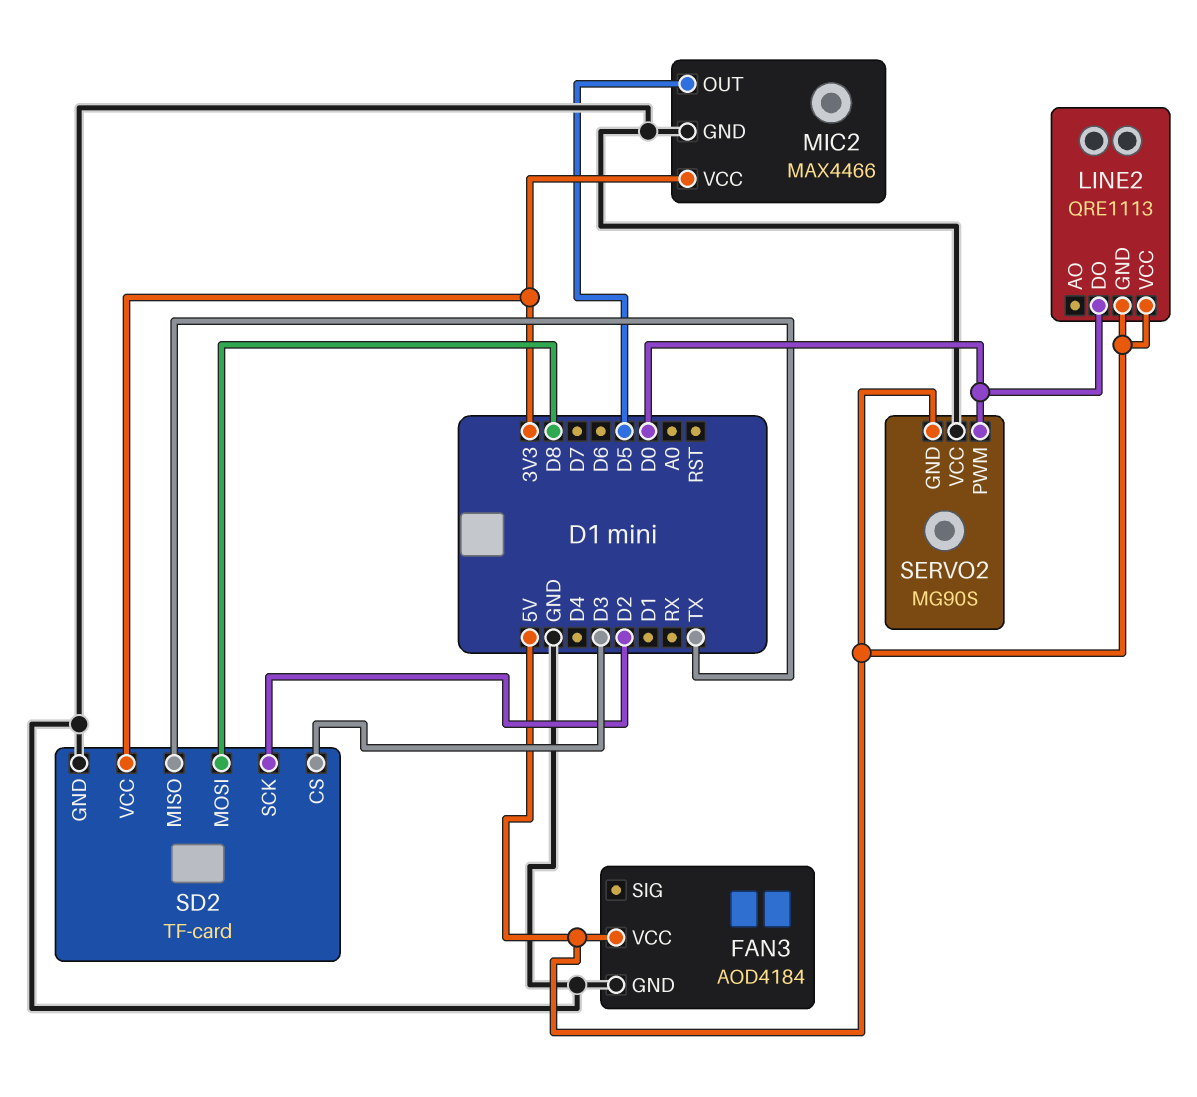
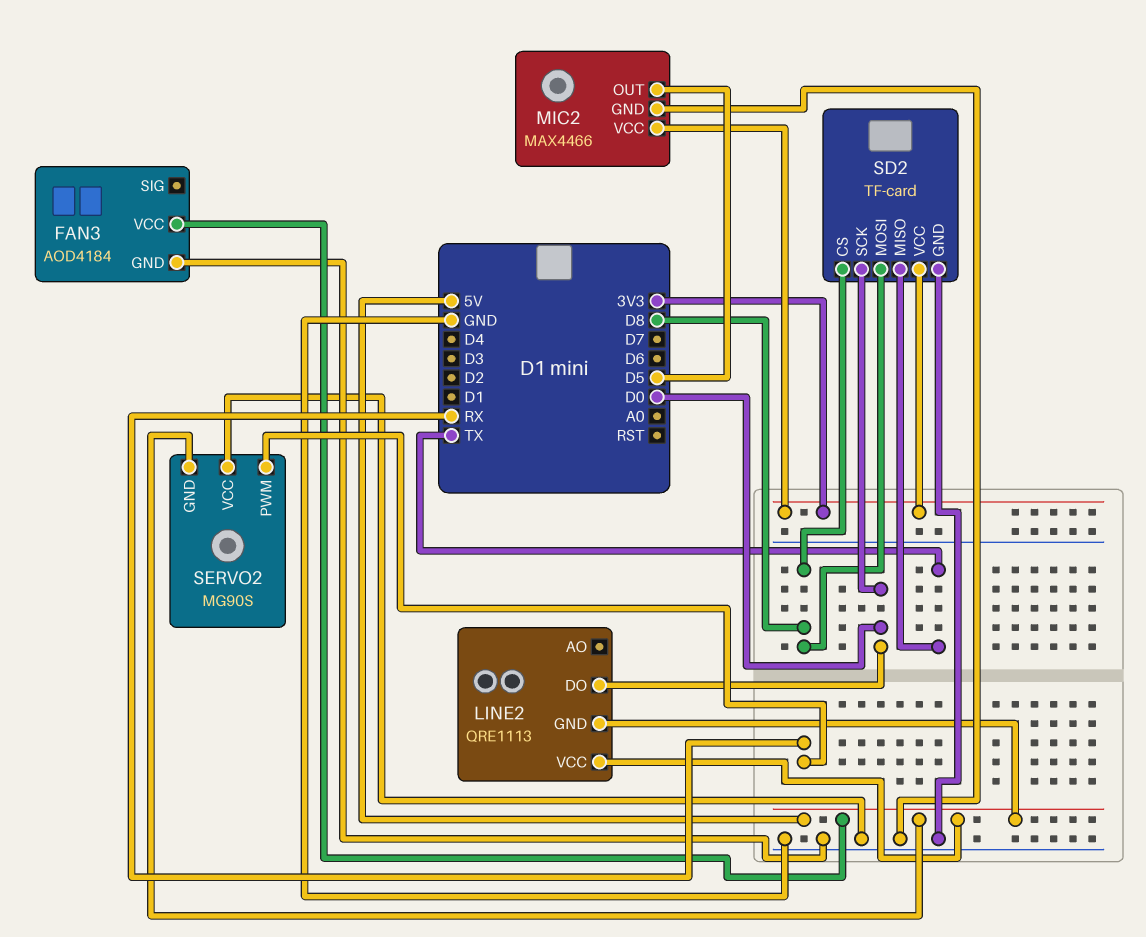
SD2 pin CS: D3 -> D8
SD2 pin SCK: D2 -> D0
SERVO2 pin PWM: D0 -> RX

